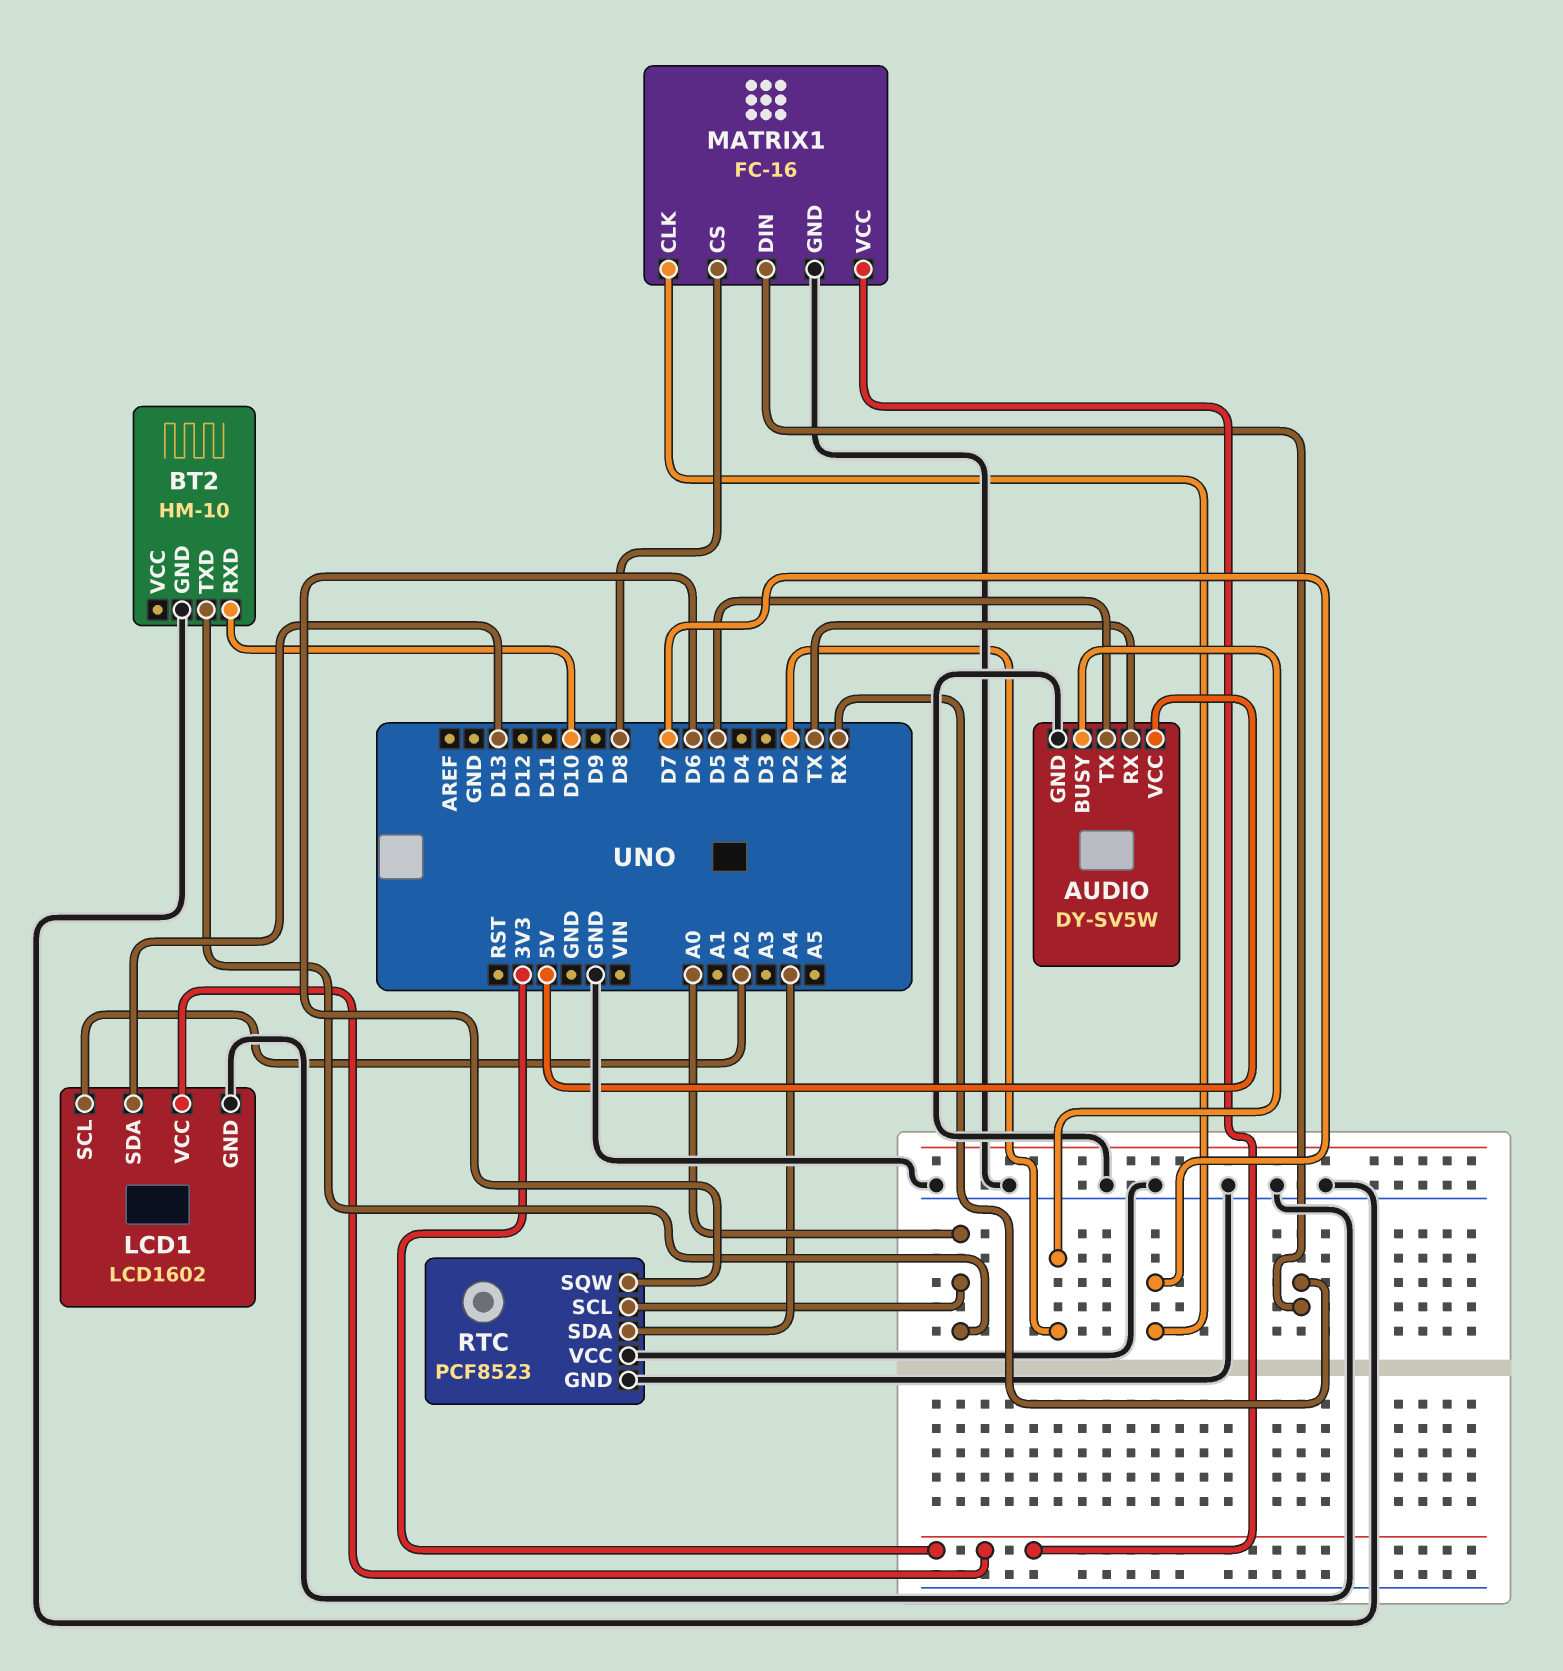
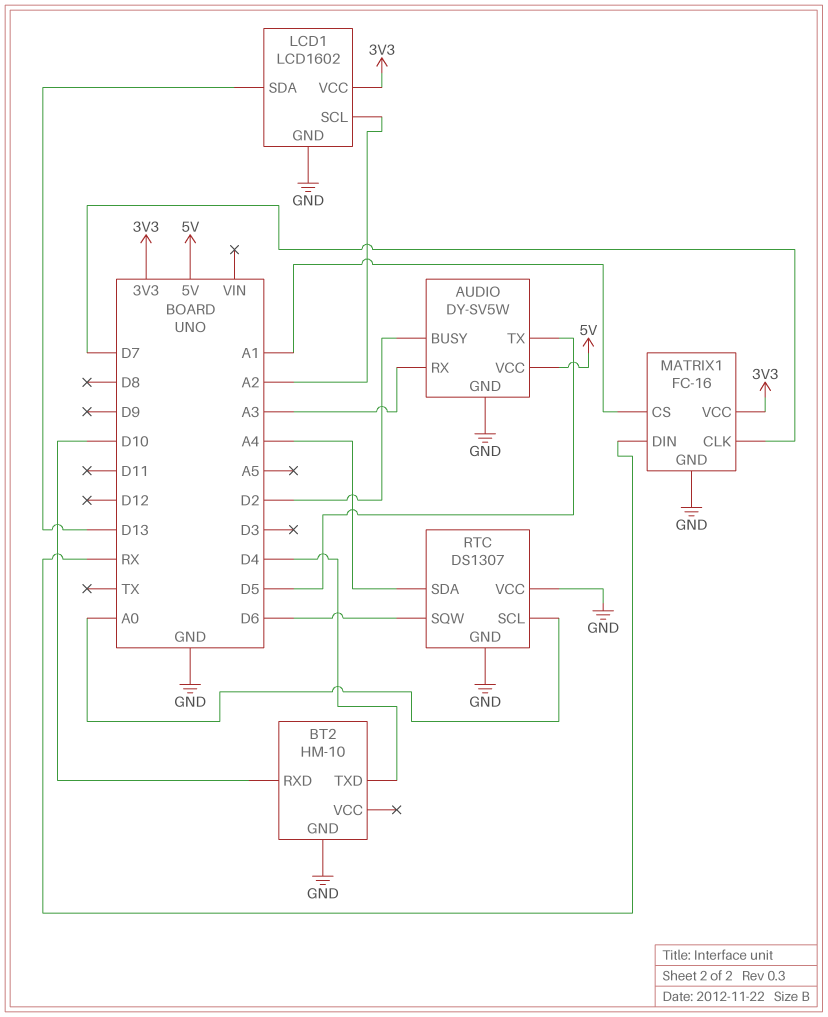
AUDIO pin RX: TX -> A3
BT2 pin TXD: A0 -> D4
MATRIX1 pin CS: D8 -> A1
RTC: PCF8523 -> DS1307

